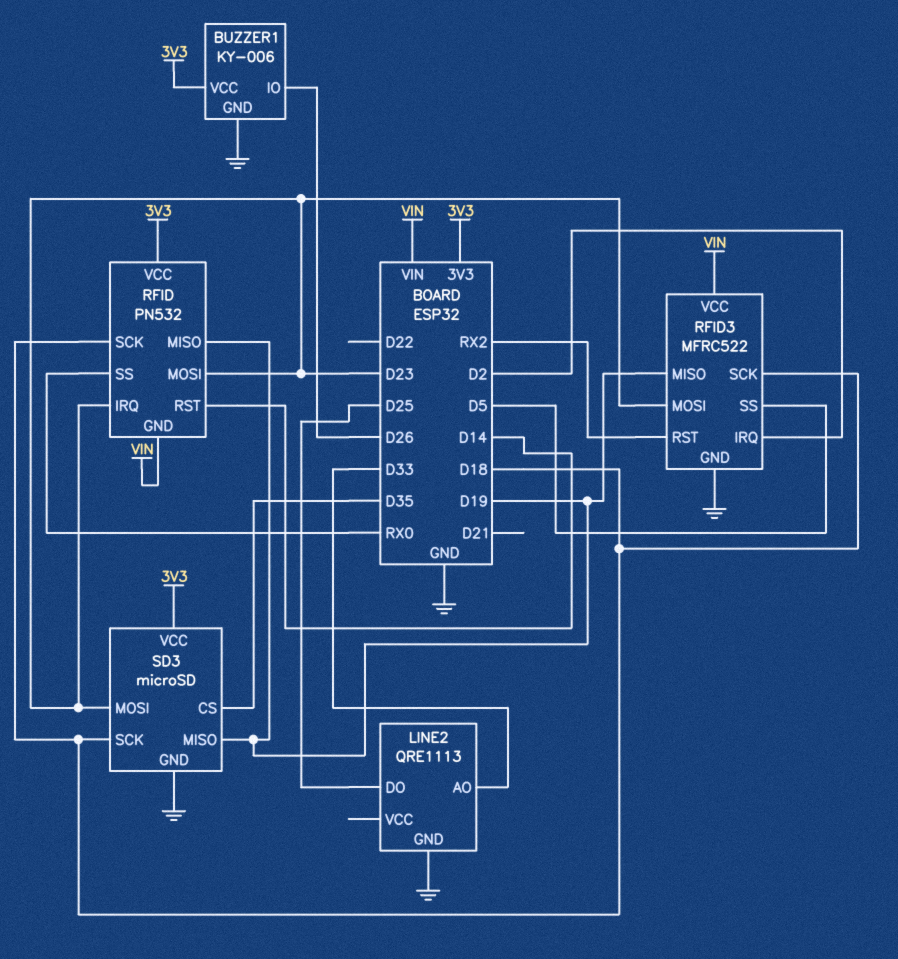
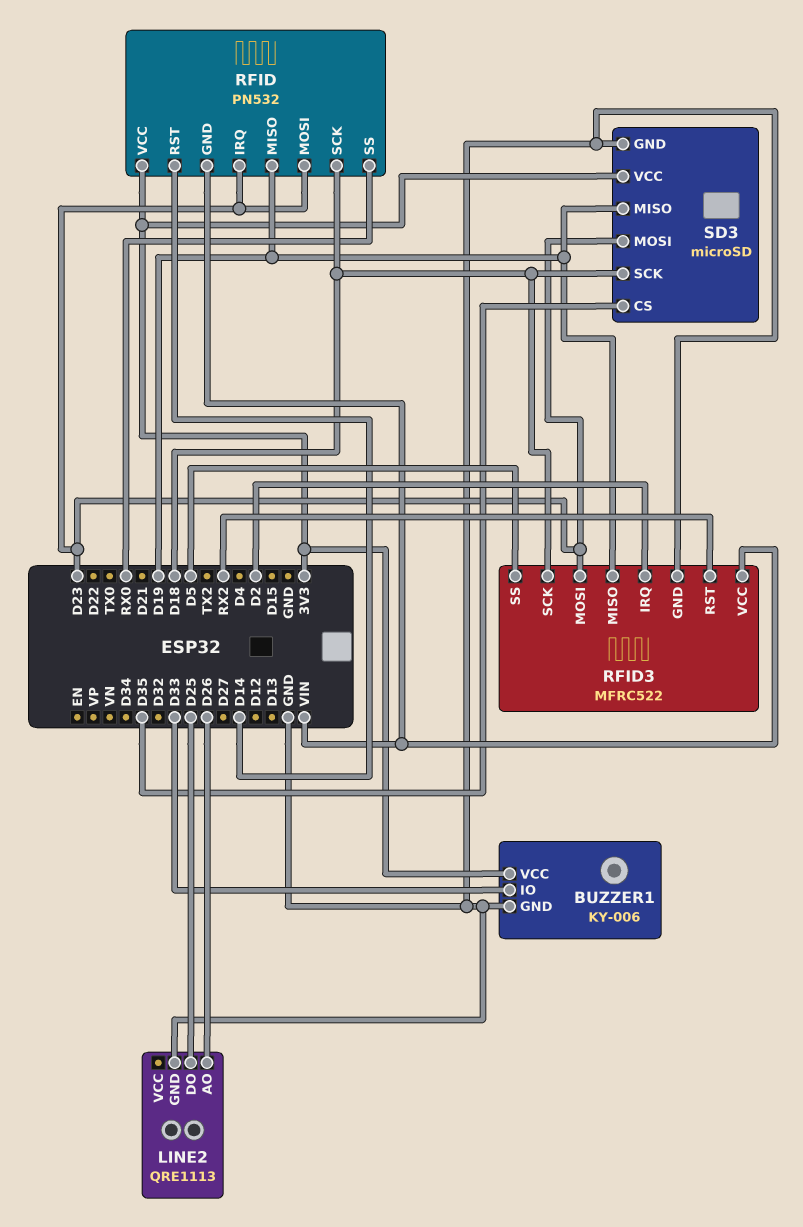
BUZZER1 pin IO: D26 -> D33
LINE2 pin AO: D33 -> D26

